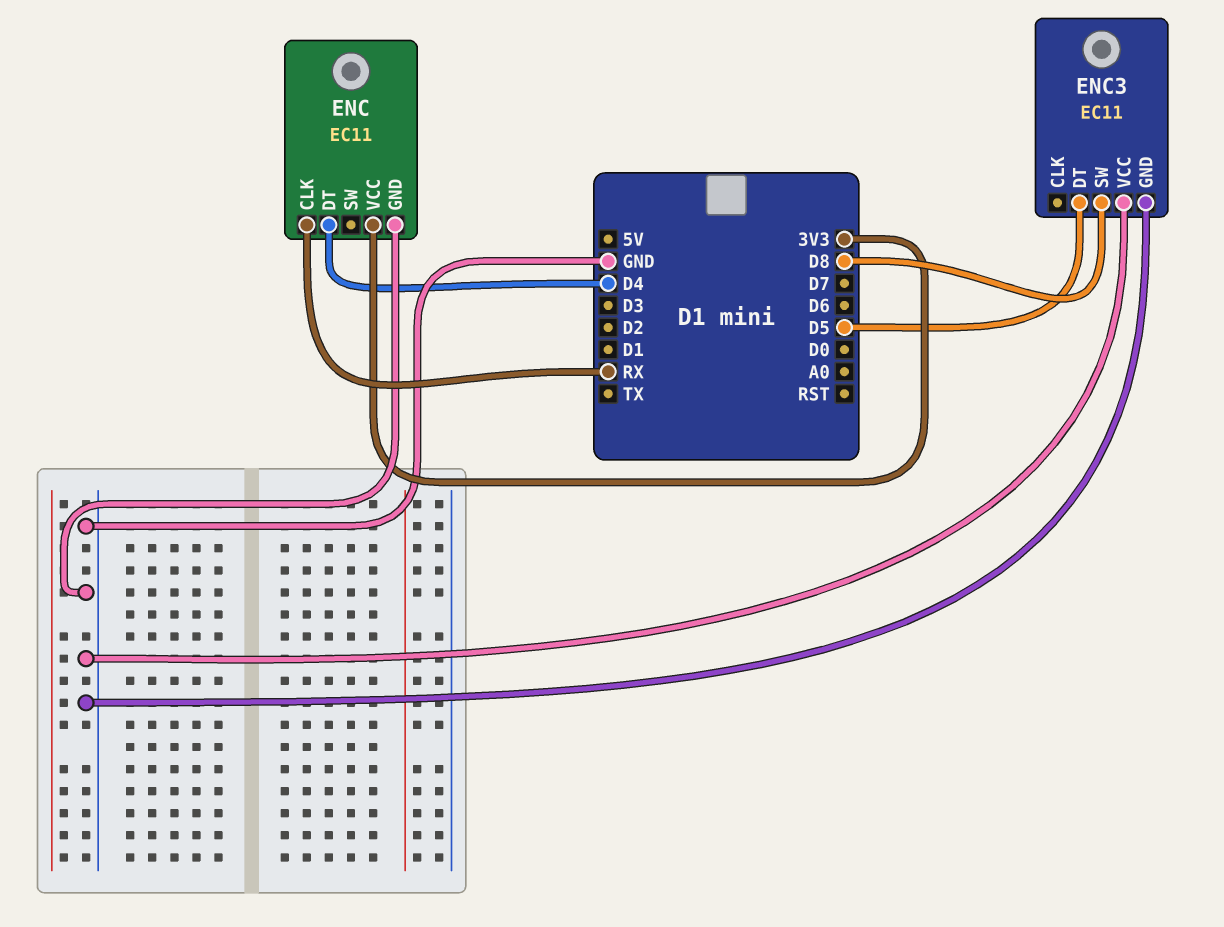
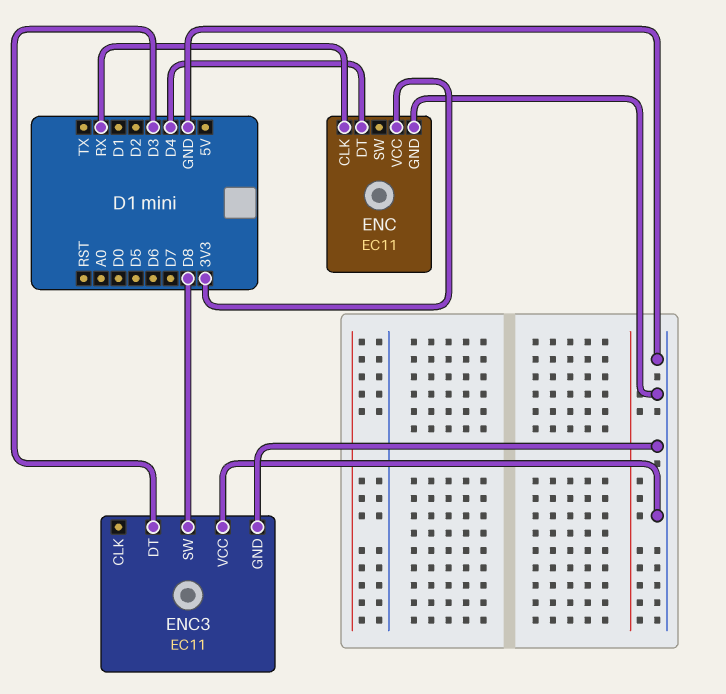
ENC3 pin DT: D5 -> D3

